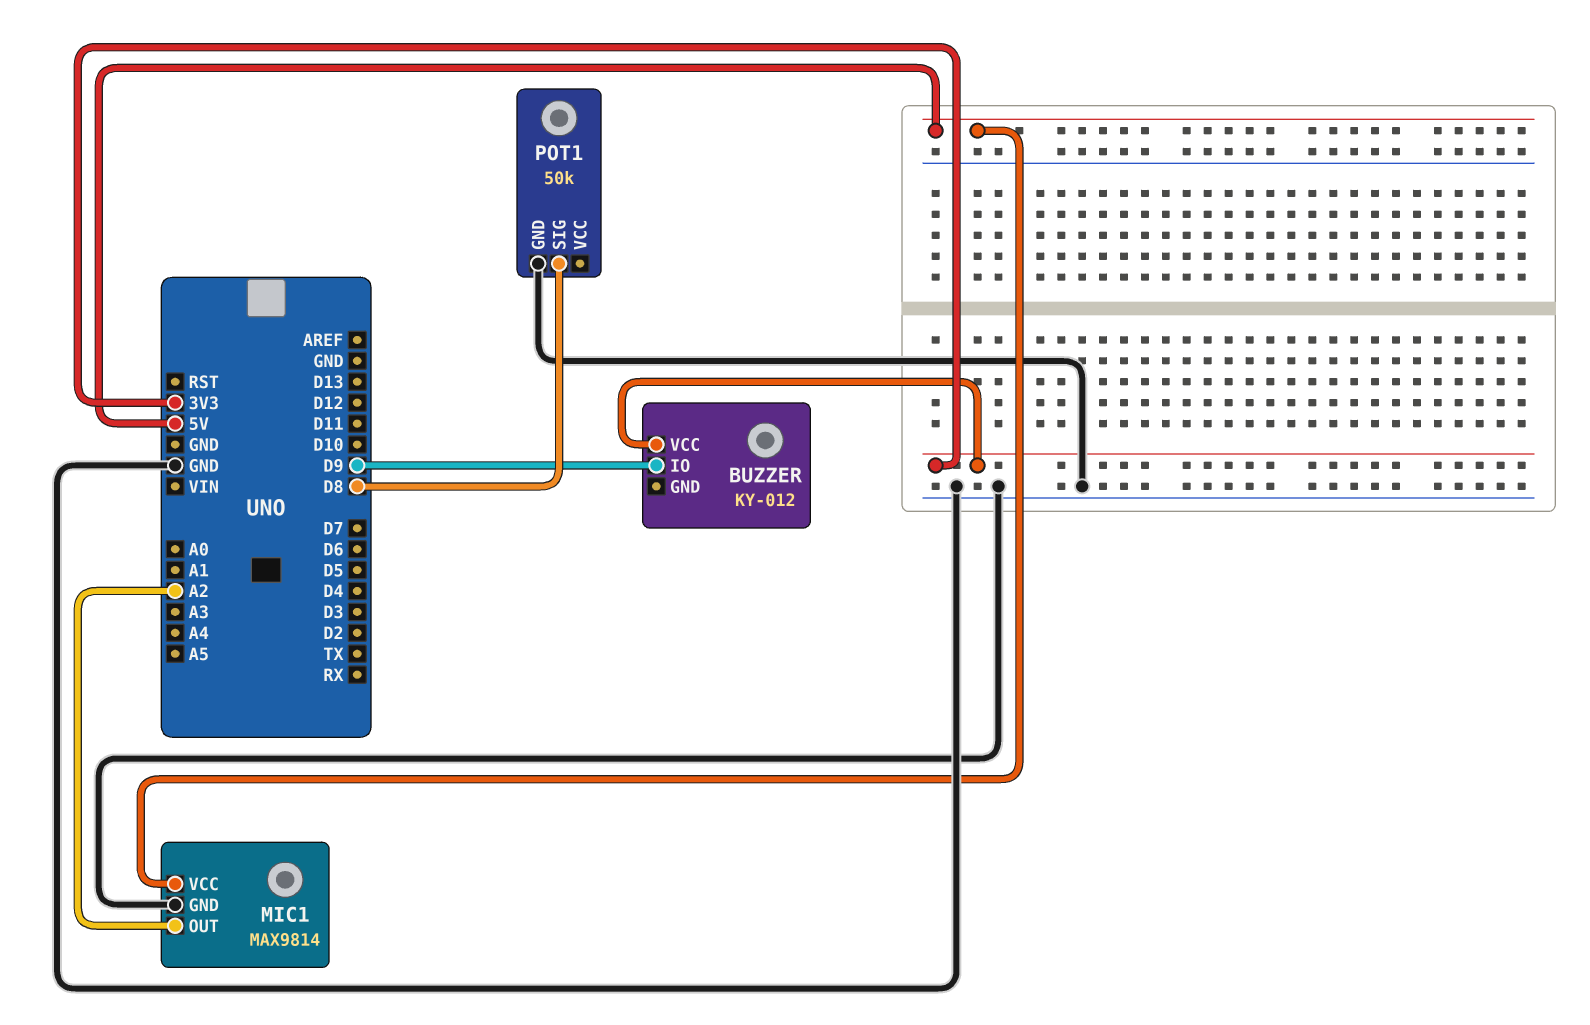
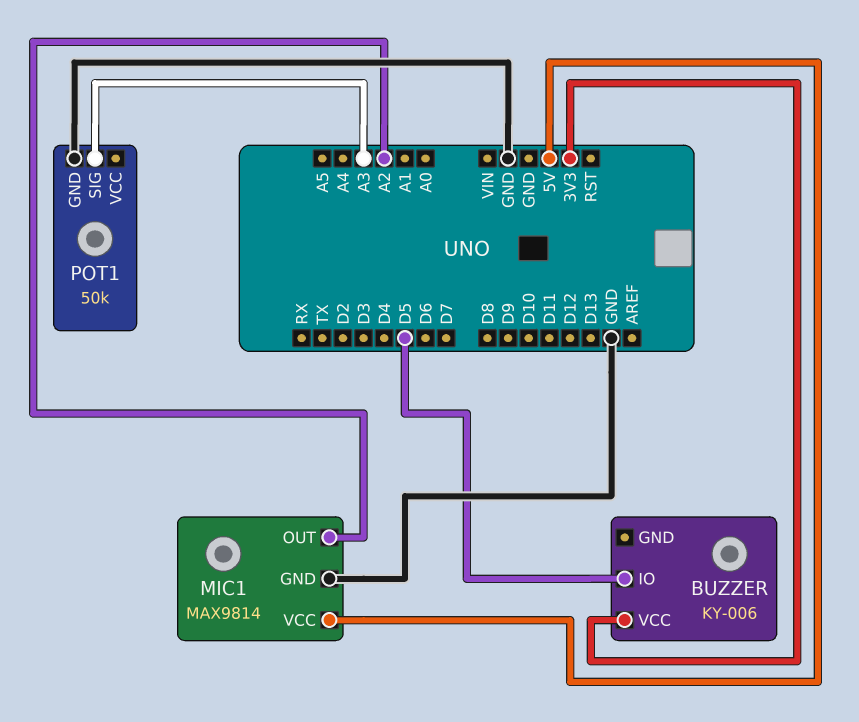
BUZZER: KY-012 -> KY-006
BUZZER pin IO: D9 -> D5
POT1 pin SIG: D8 -> A3

